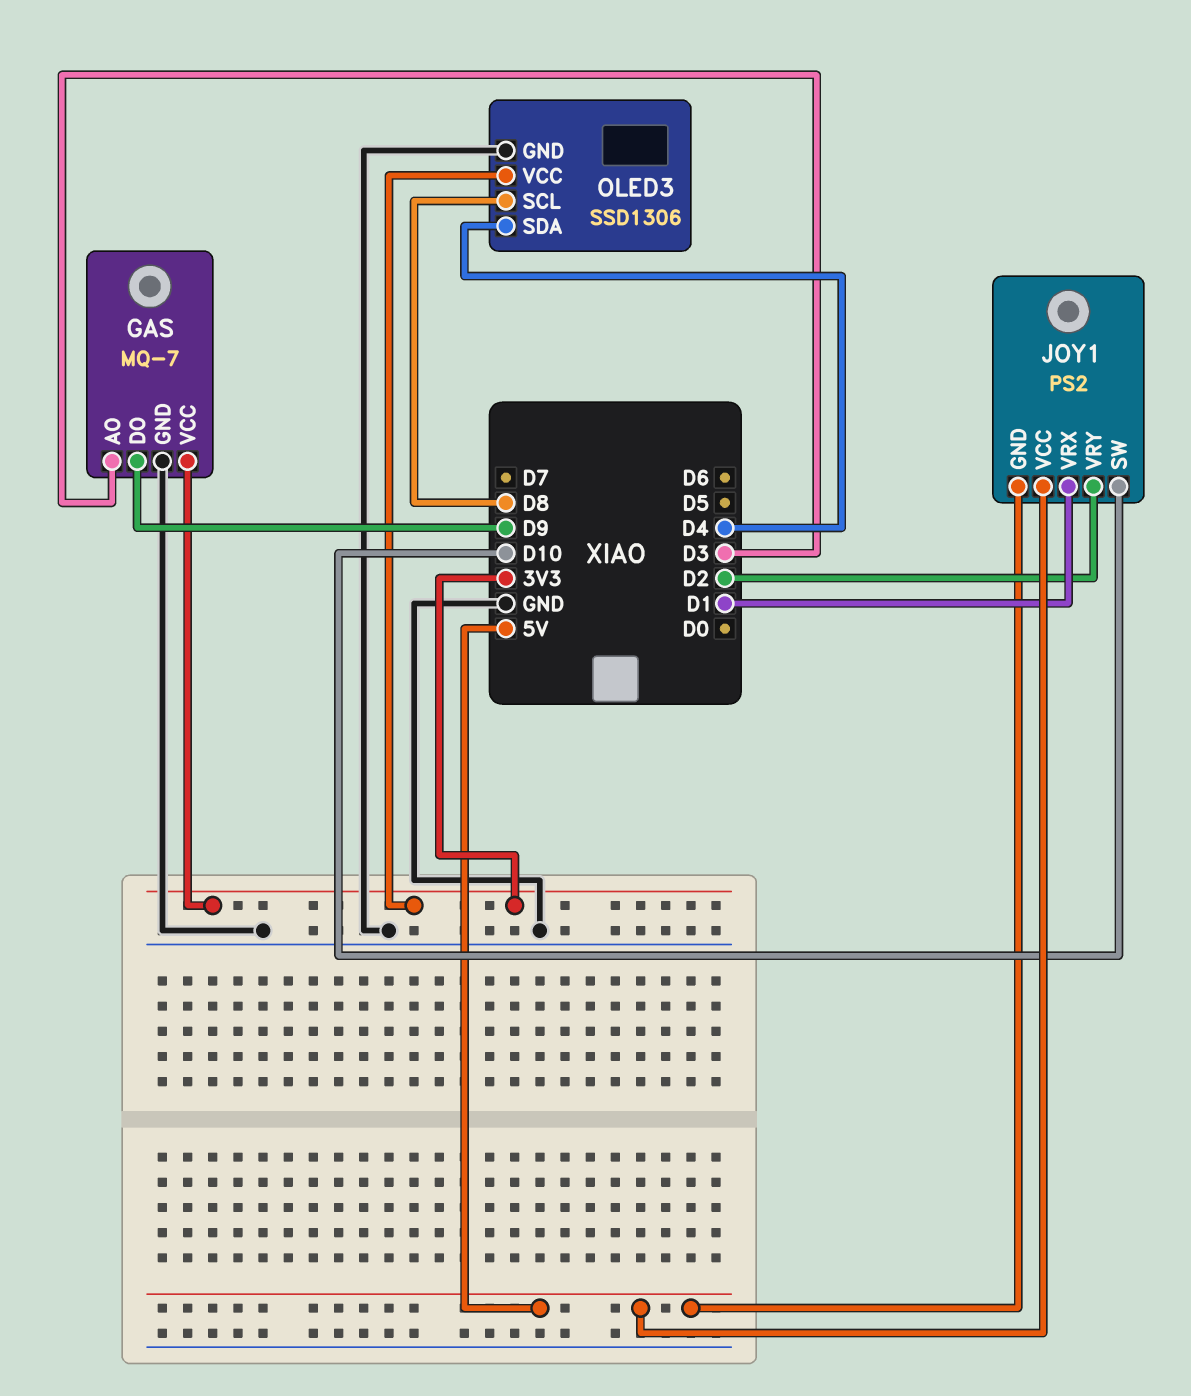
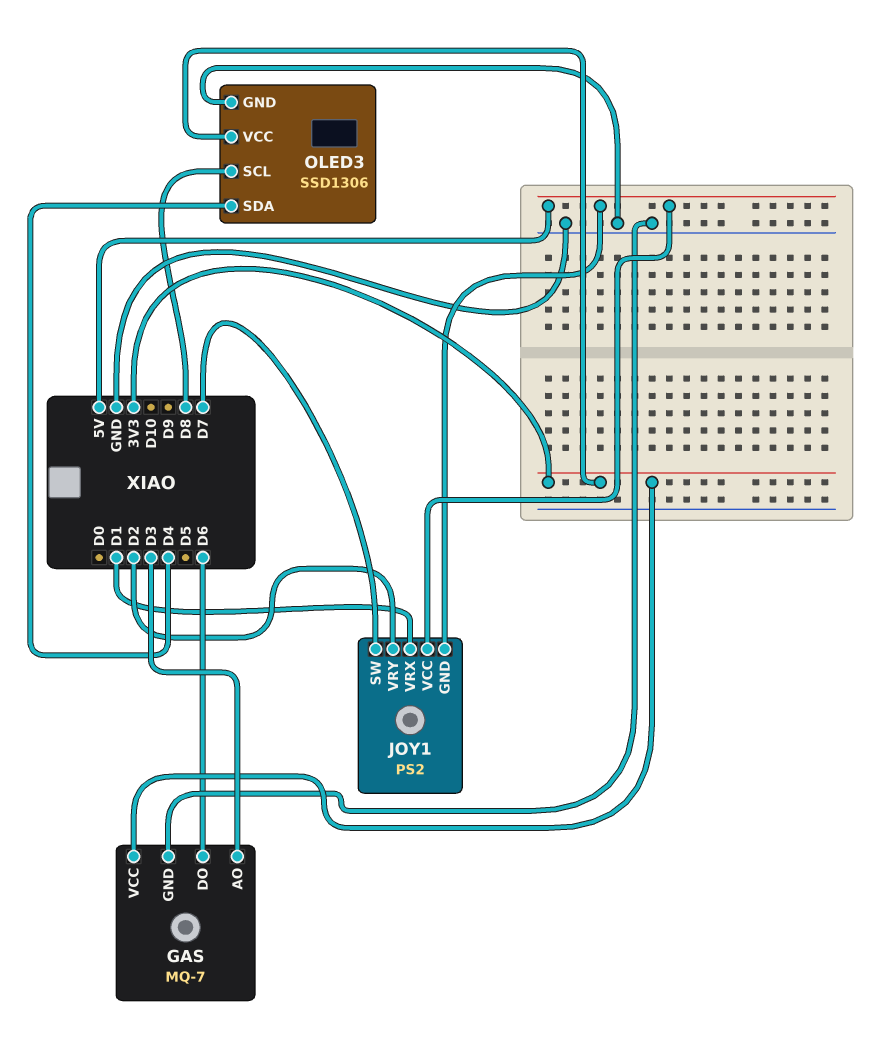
GAS pin DO: D9 -> D6
JOY1 pin SW: D10 -> D7

